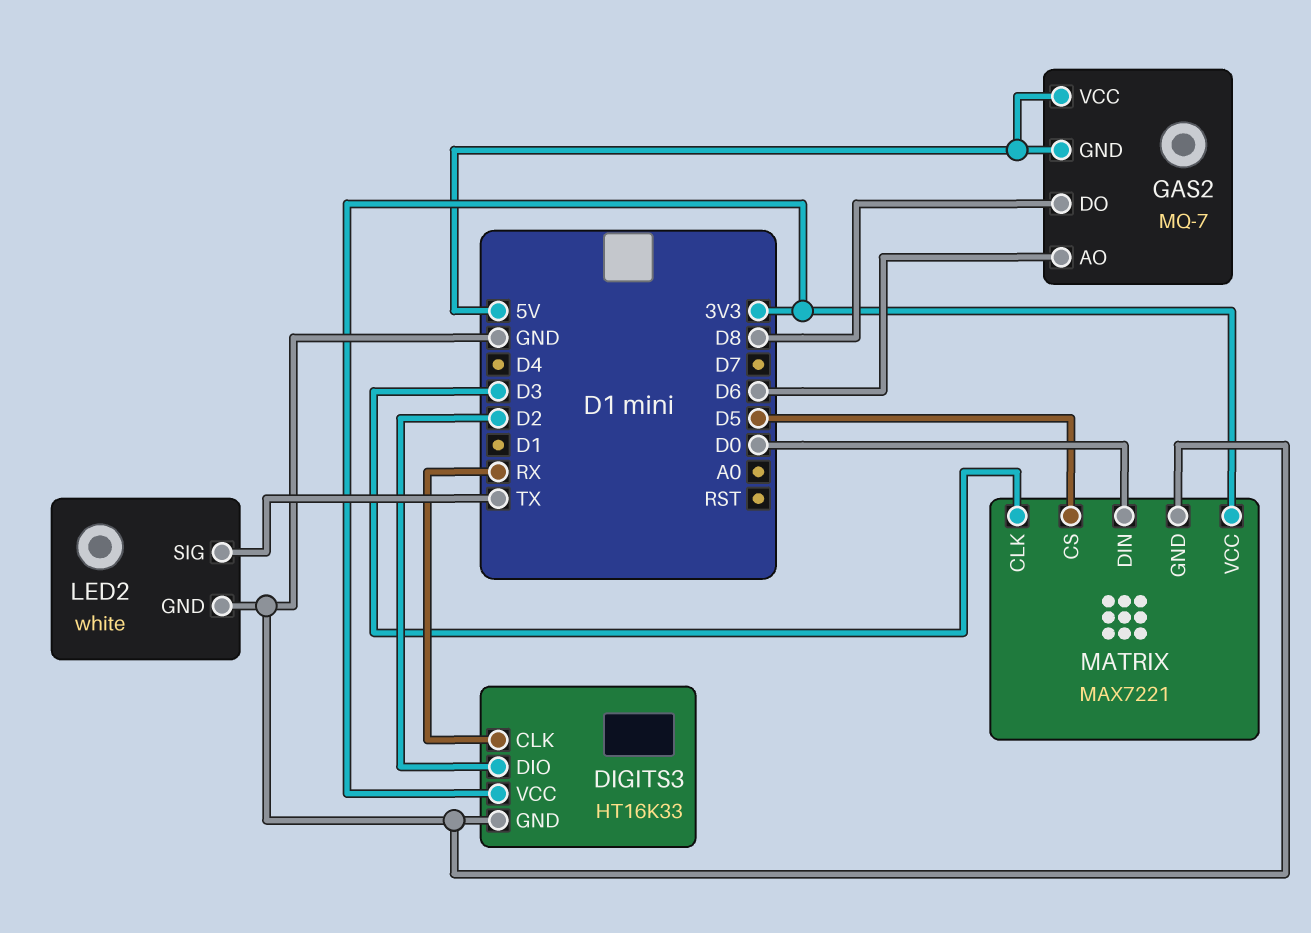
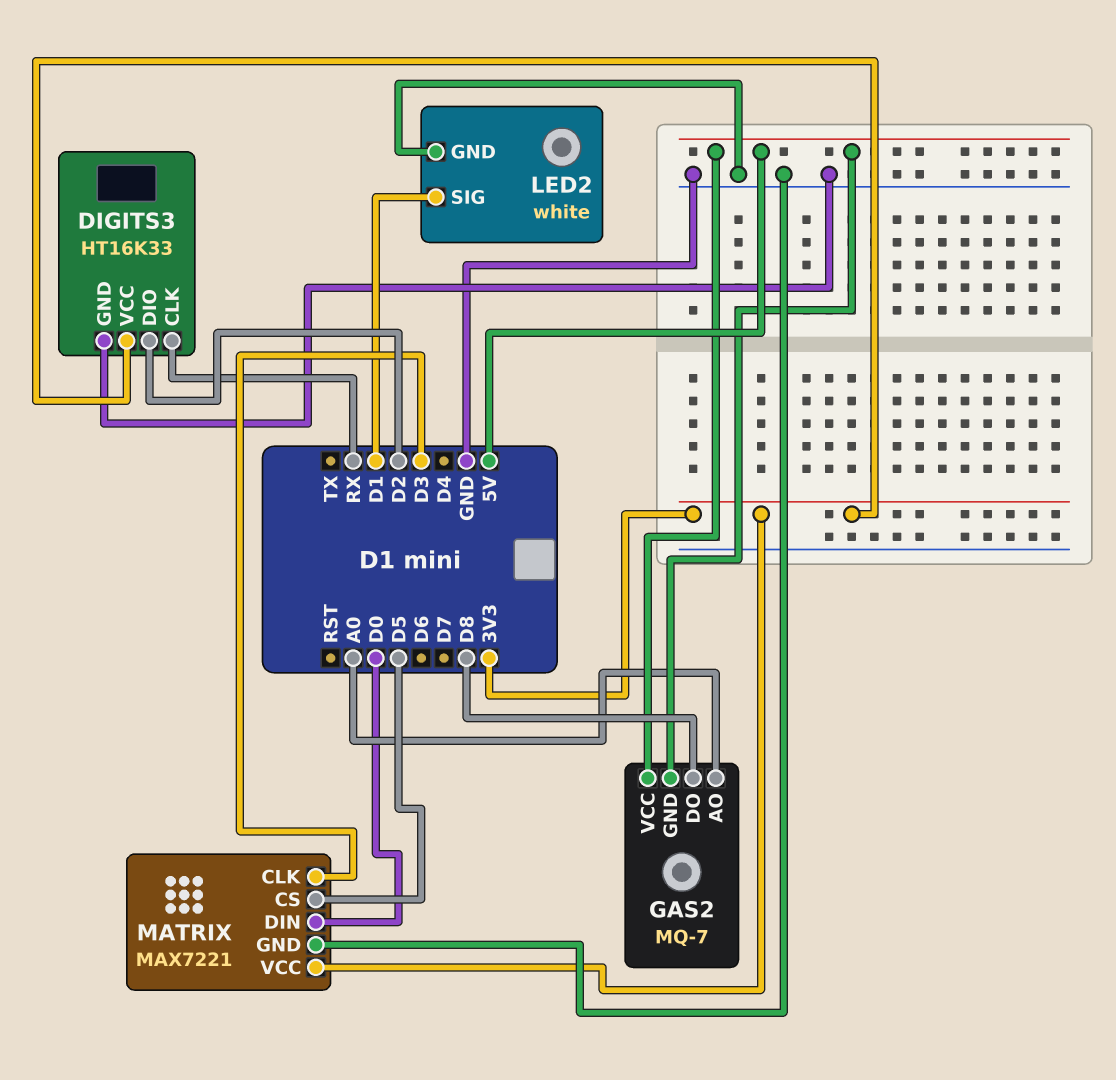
GAS2 pin AO: D6 -> A0
LED2 pin SIG: TX -> D1

